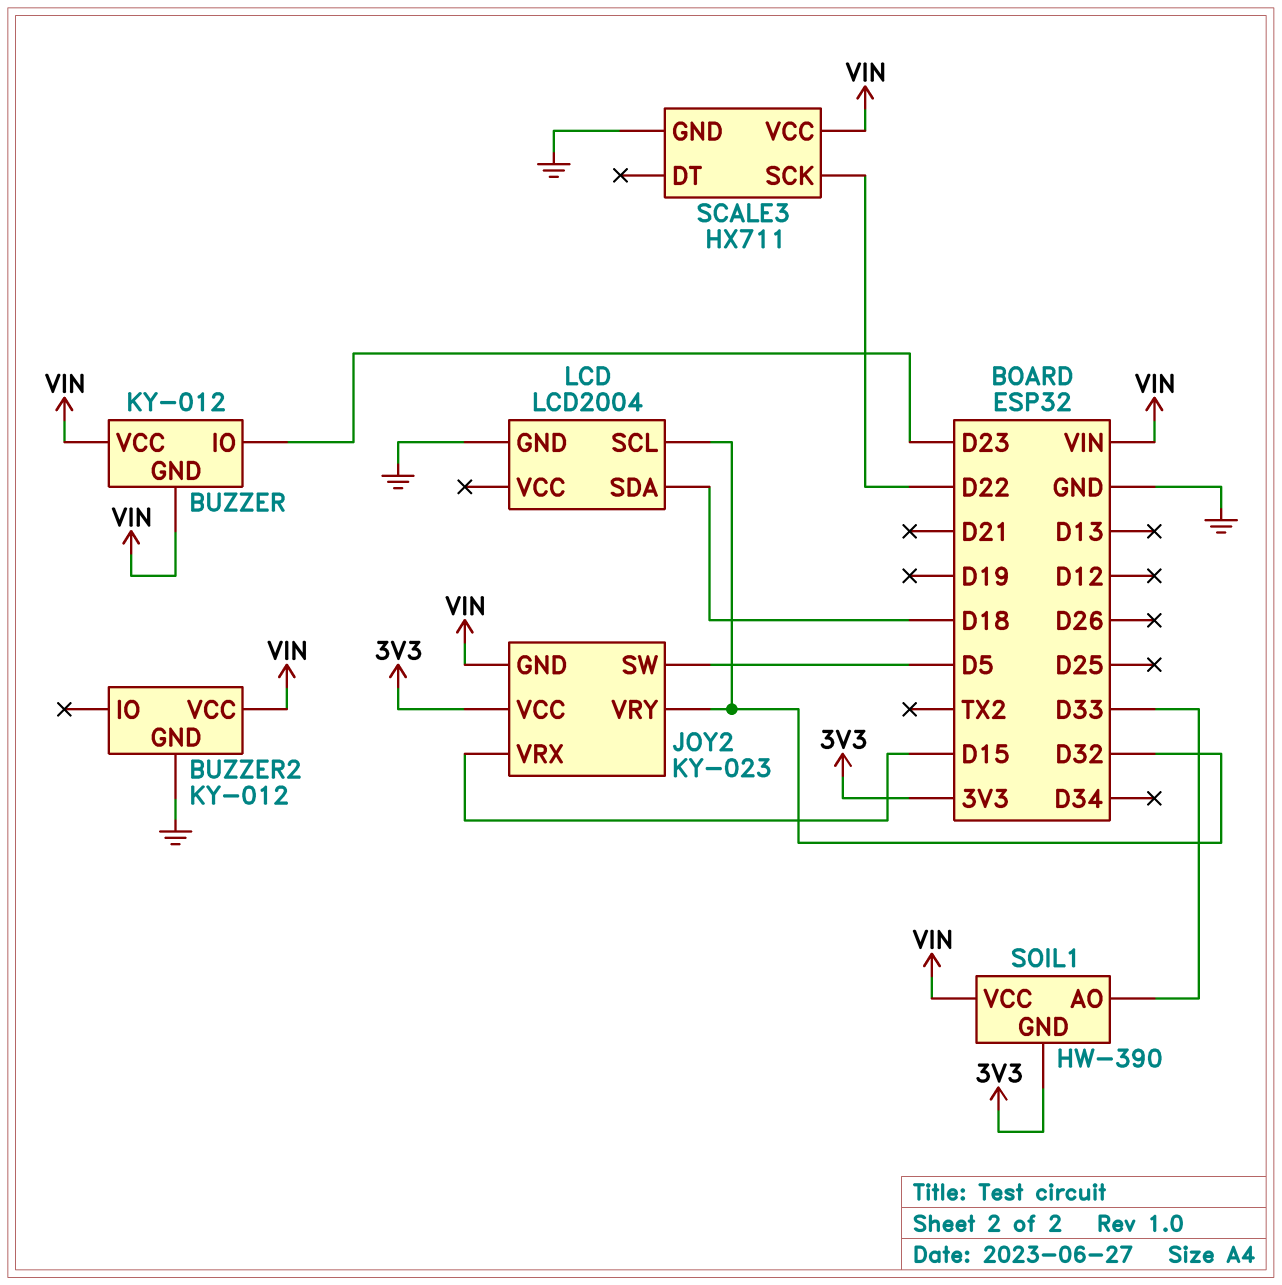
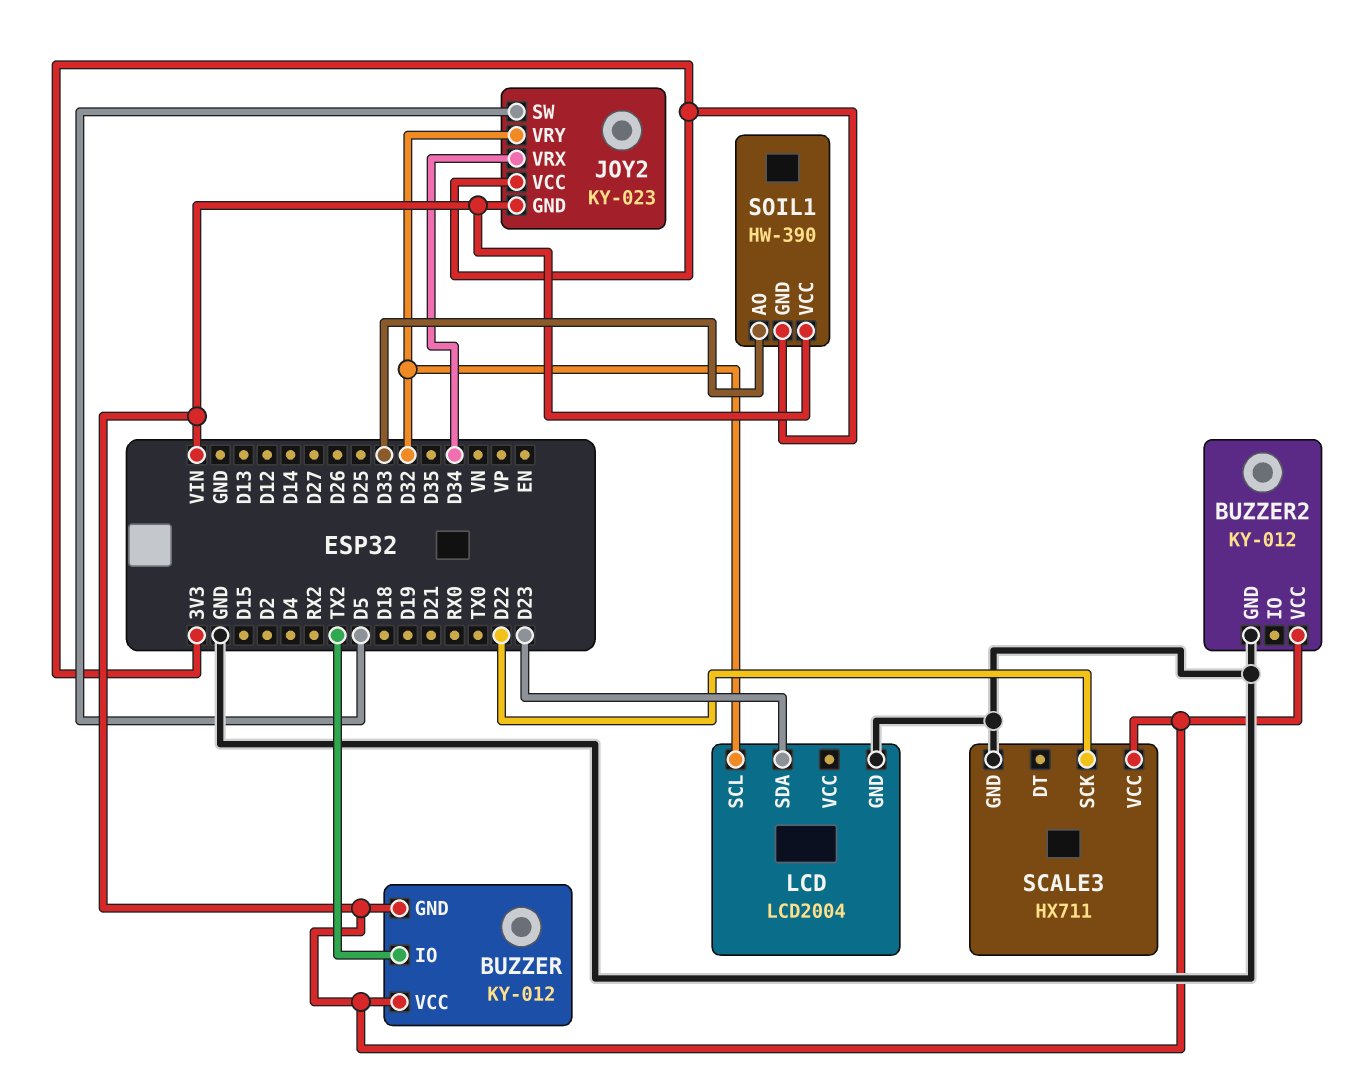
BUZZER pin IO: D23 -> TX2
JOY2 pin VRX: D15 -> D34
LCD pin SDA: D18 -> D23

